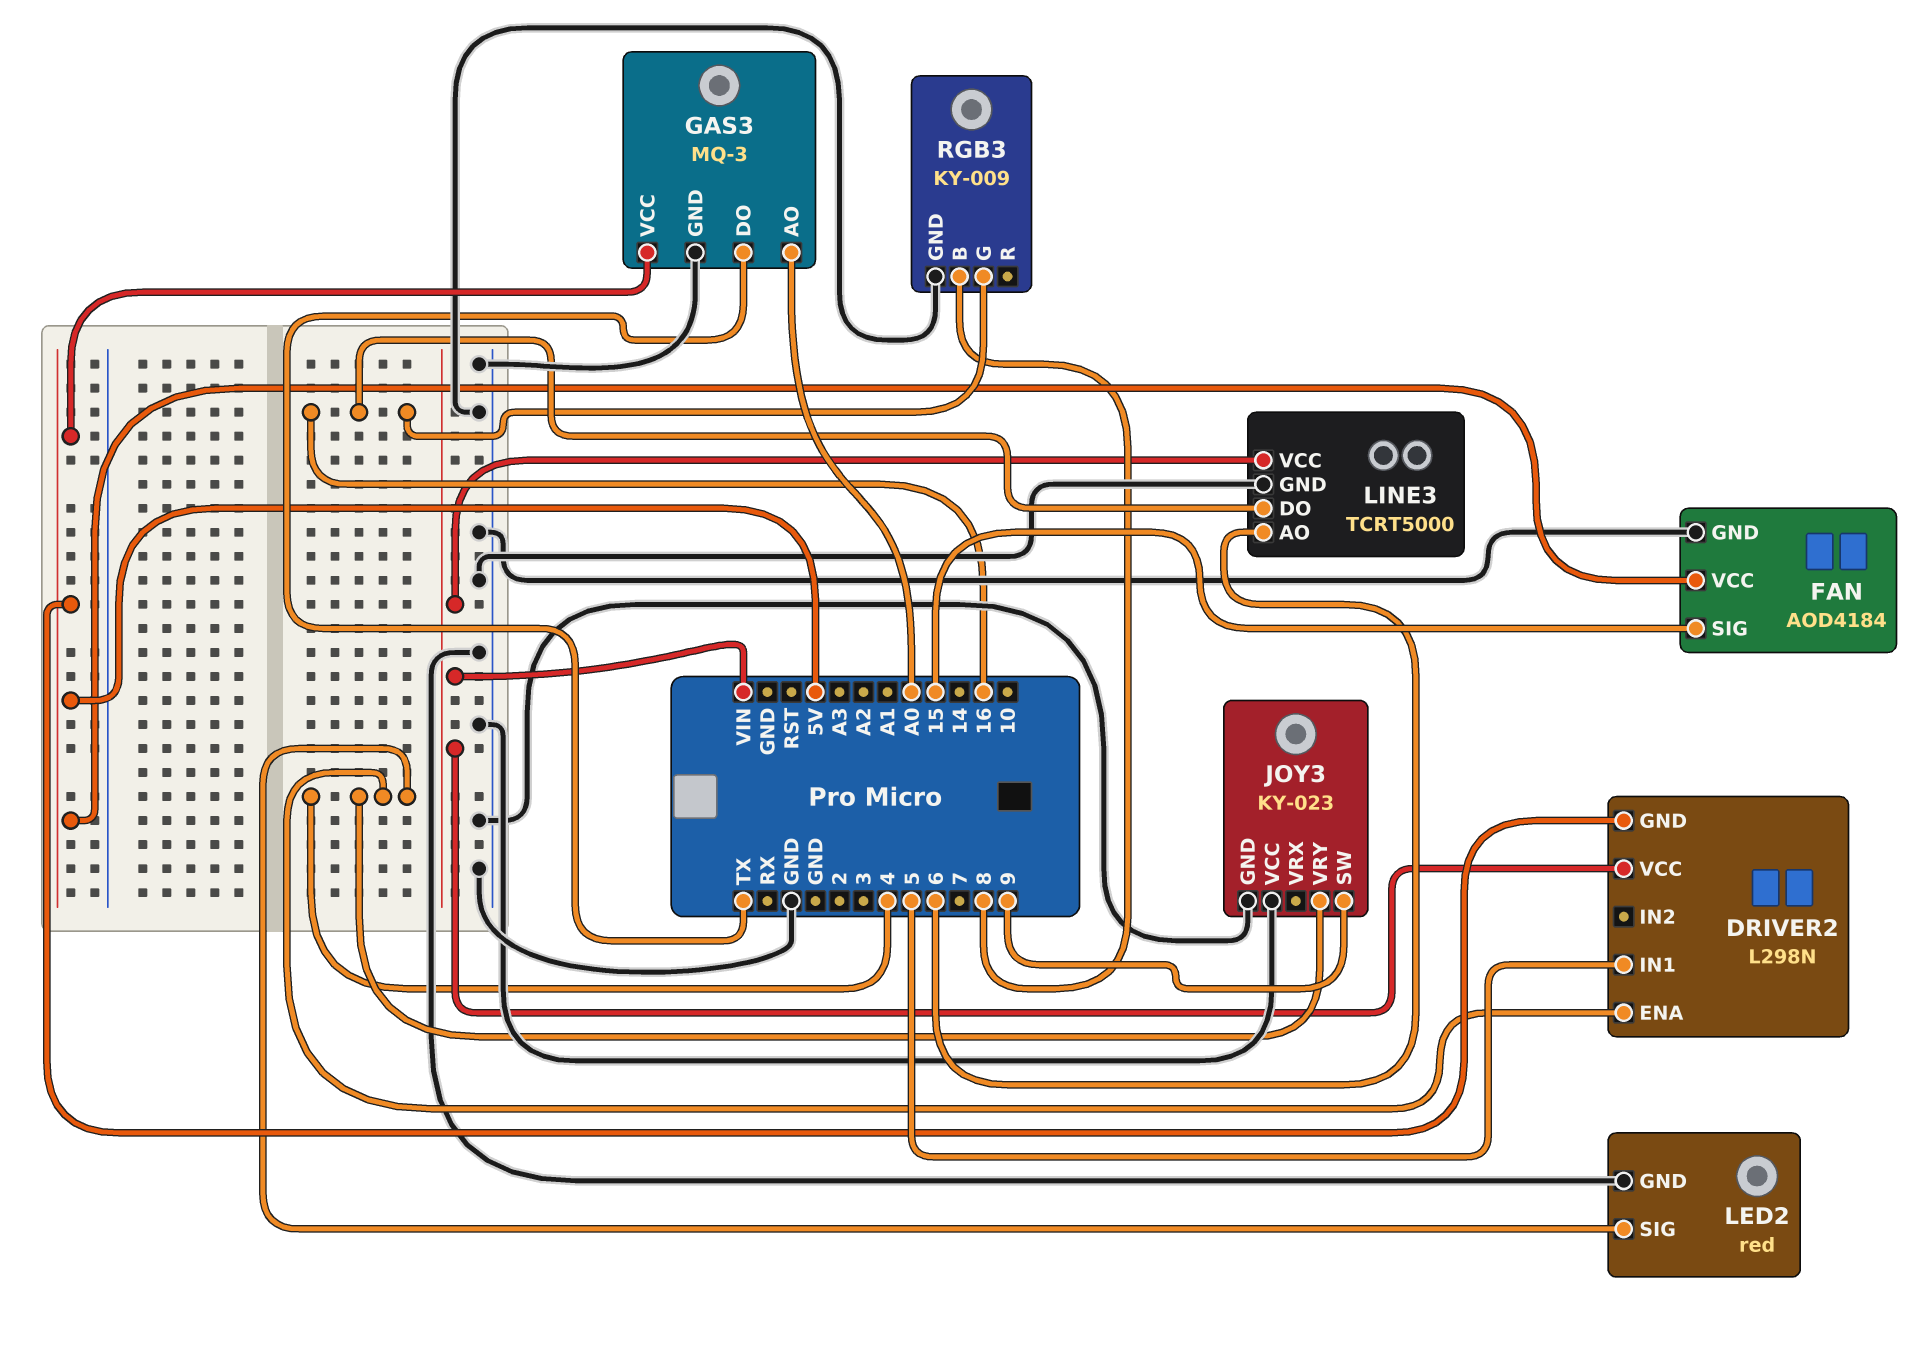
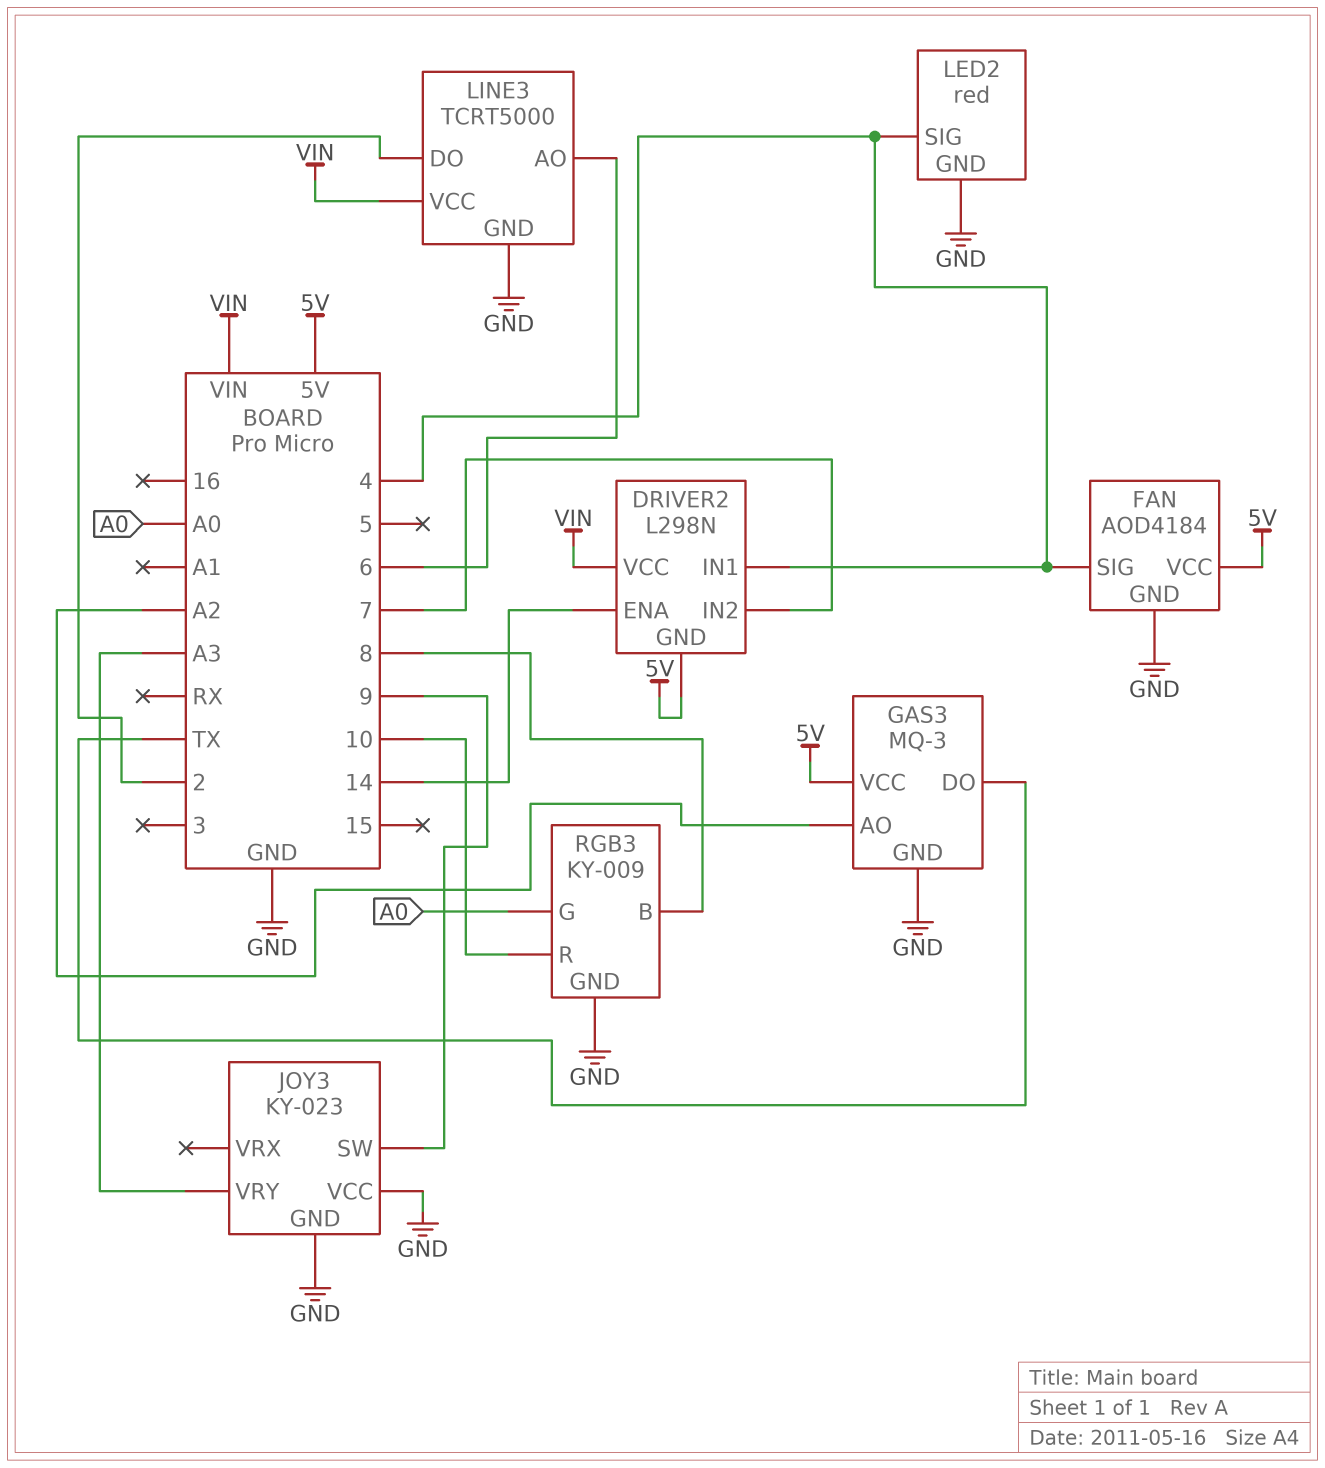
DRIVER2 pin ENA: 4 -> 14
DRIVER2 pin IN1: 5 -> 4
DRIVER2 pin IN2: none -> 7
FAN pin SIG: 15 -> 4
GAS3 pin AO: A0 -> A2
JOY3 pin VRY: 4 -> A3
LINE3 pin DO: 16 -> 2
RGB3 pin G: 16 -> A0
RGB3 pin R: none -> 10

